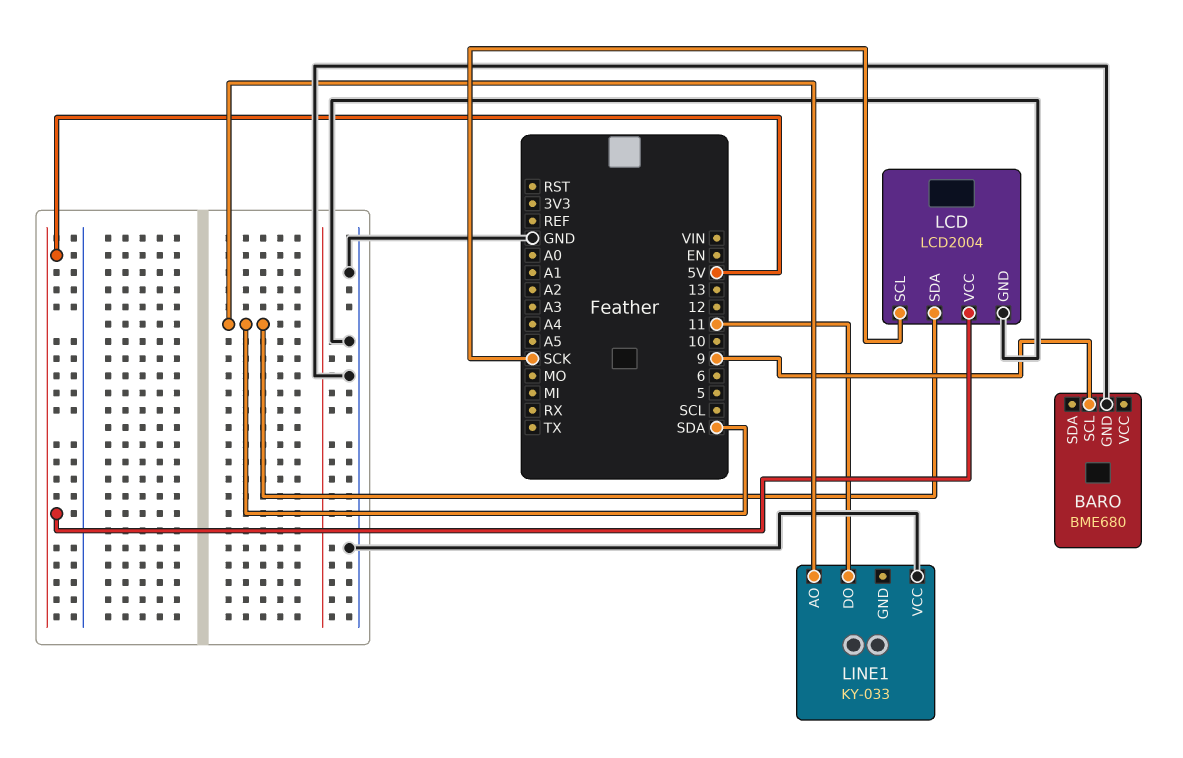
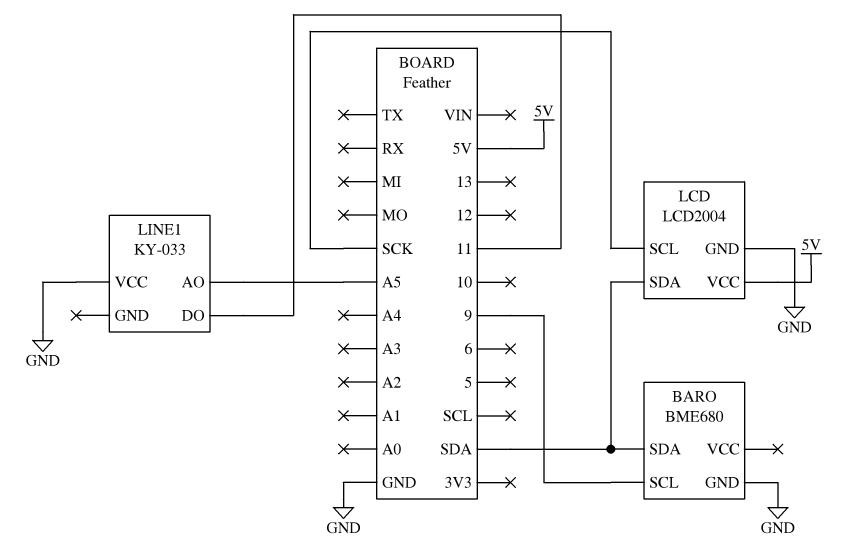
BARO pin SDA: none -> SDA
LINE1 pin AO: SDA -> A5

